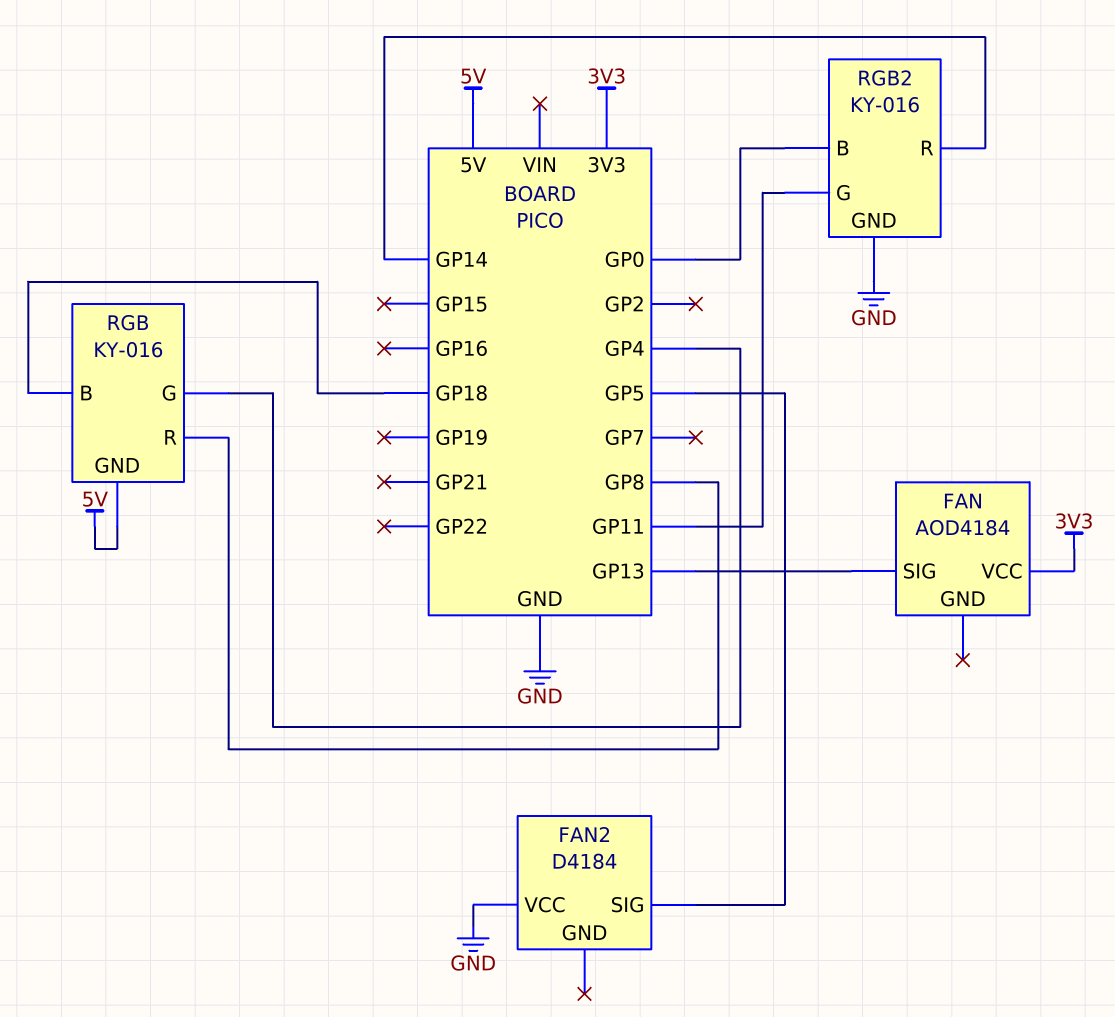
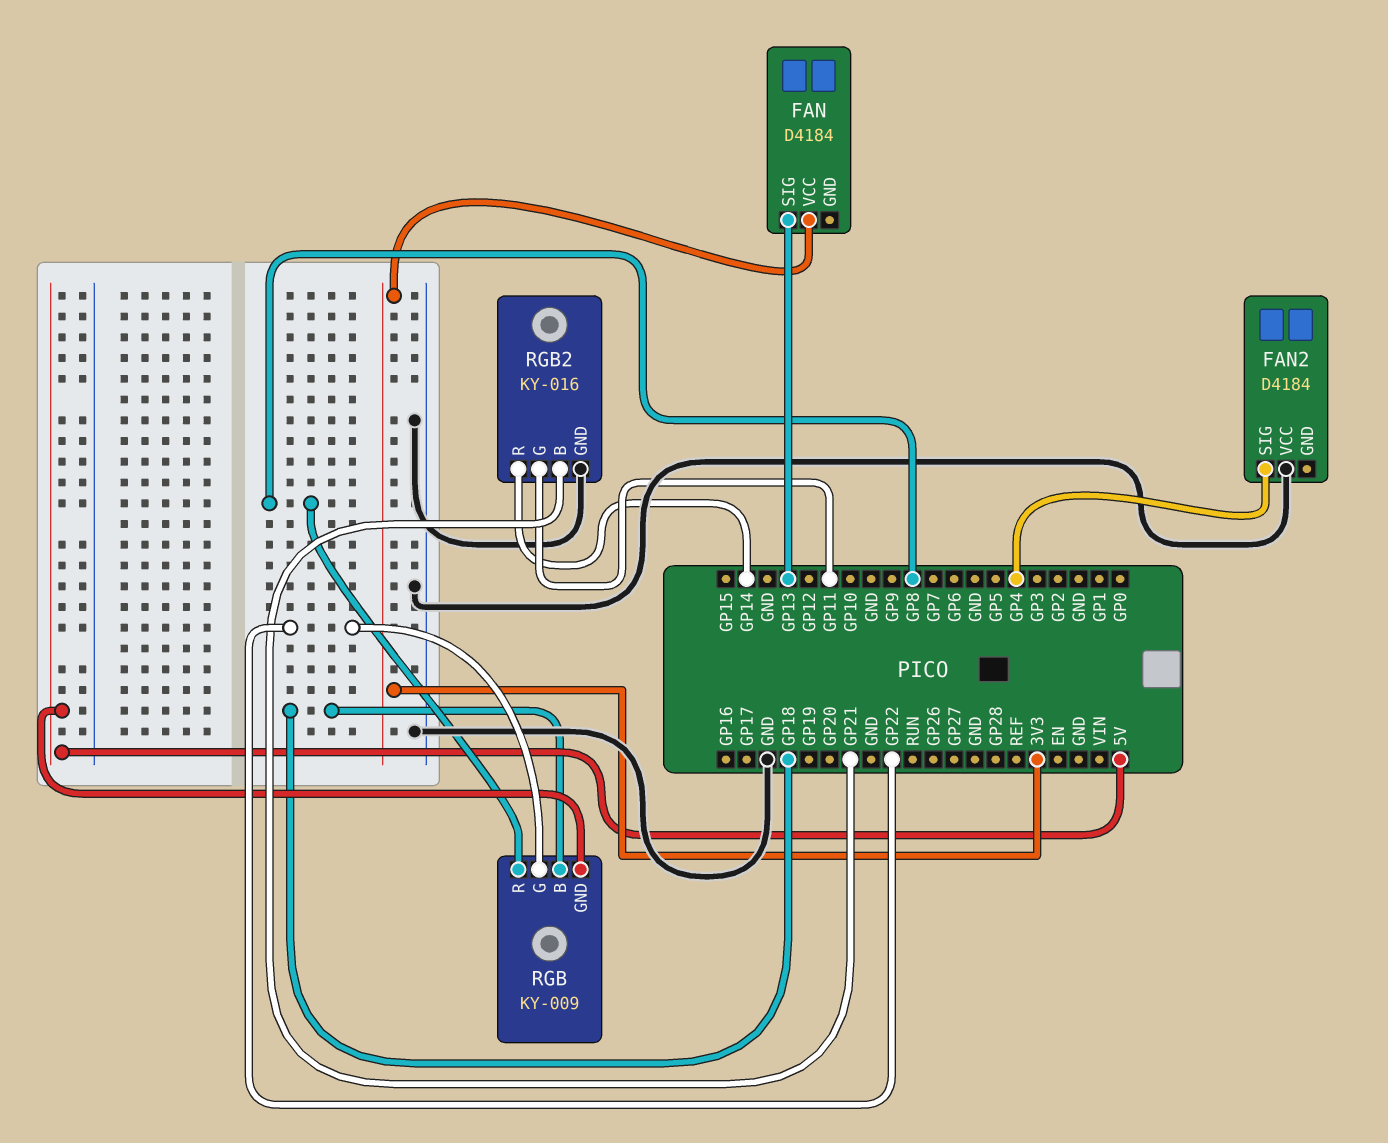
FAN: AOD4184 -> D4184
FAN2 pin SIG: GP5 -> GP4
RGB: KY-016 -> KY-009
RGB pin G: GP4 -> GP22
RGB2 pin B: GP0 -> GP21

